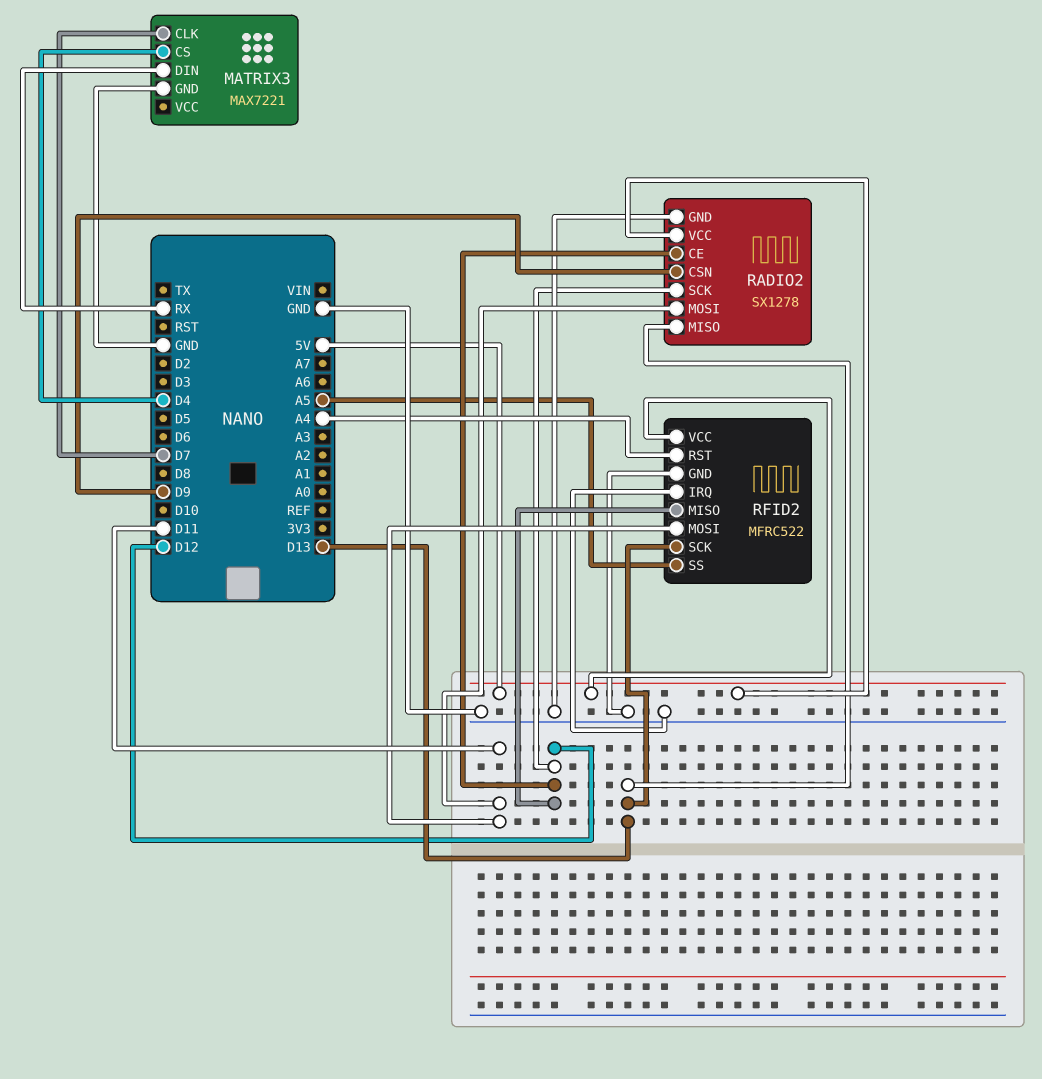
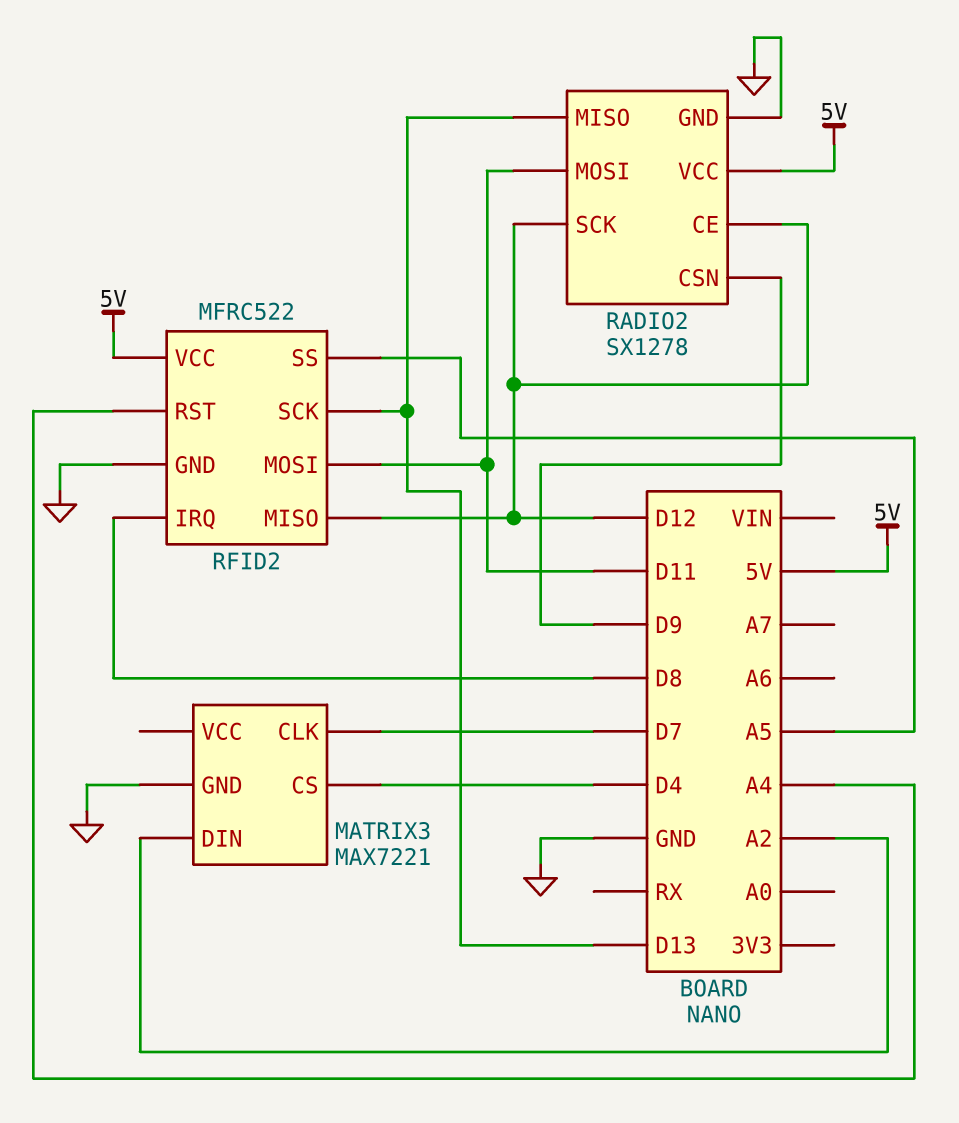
MATRIX3 pin DIN: RX -> A2
RFID2 pin IRQ: GND -> D8

